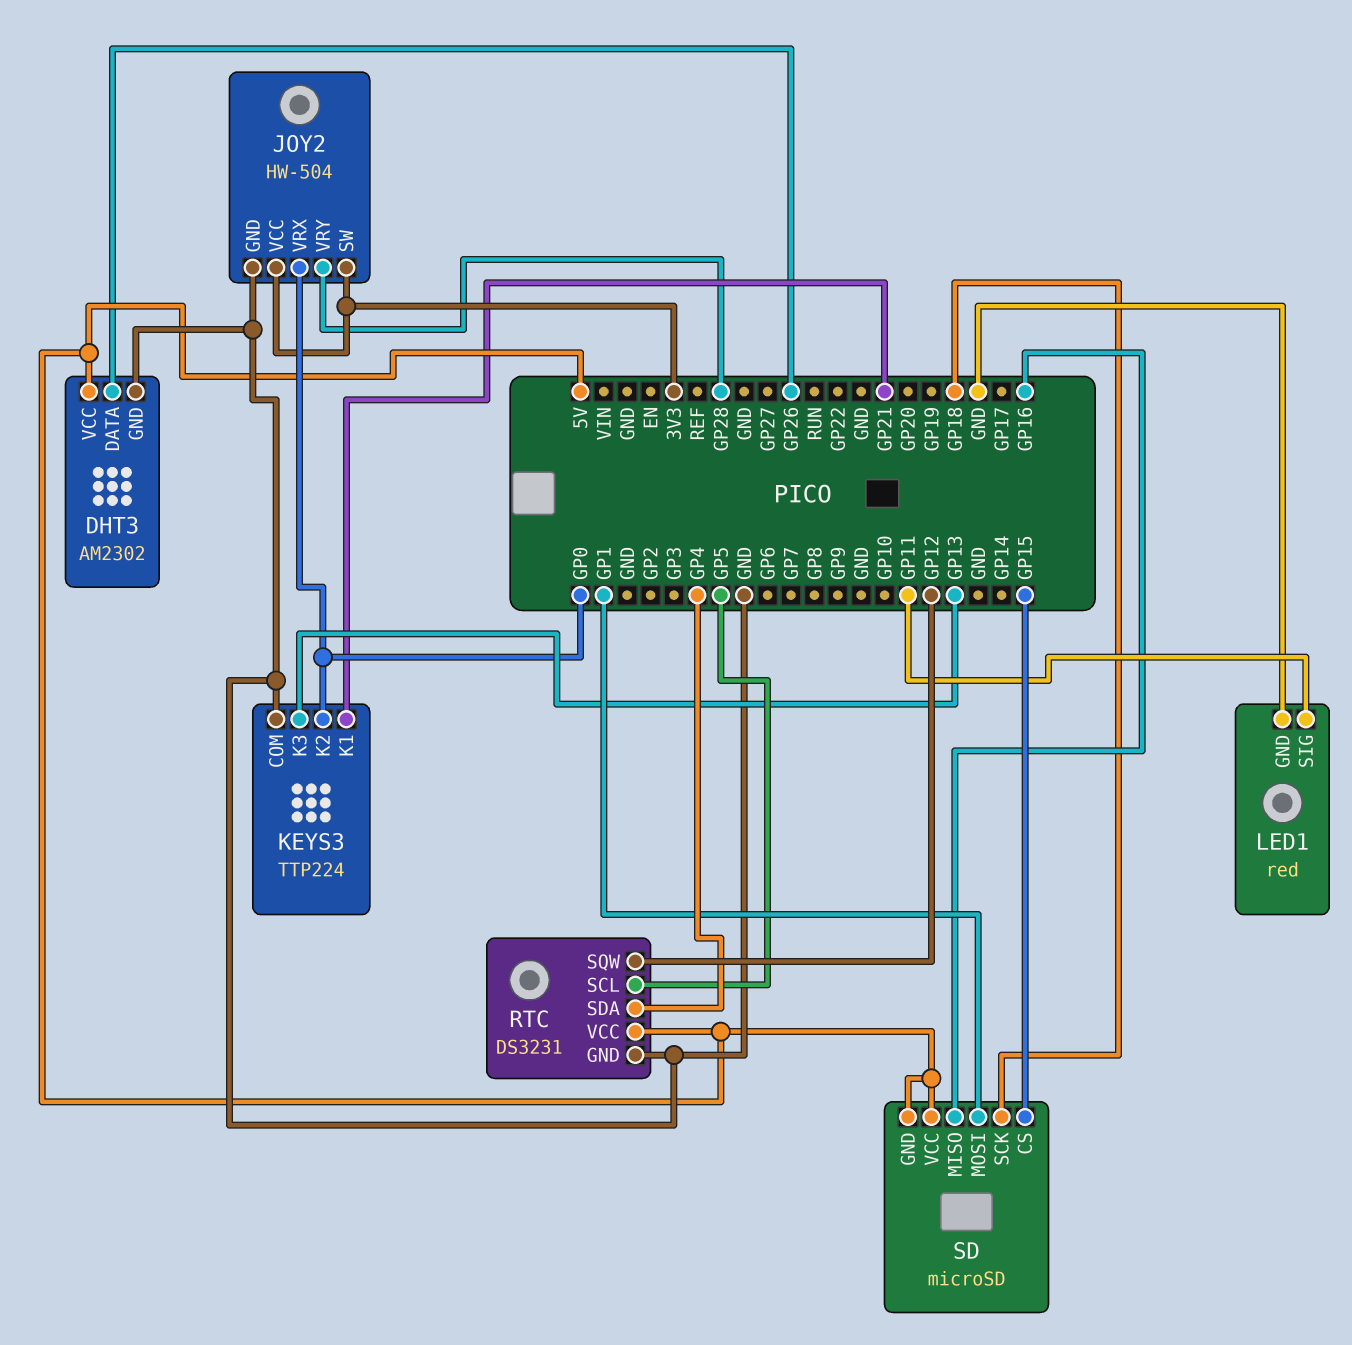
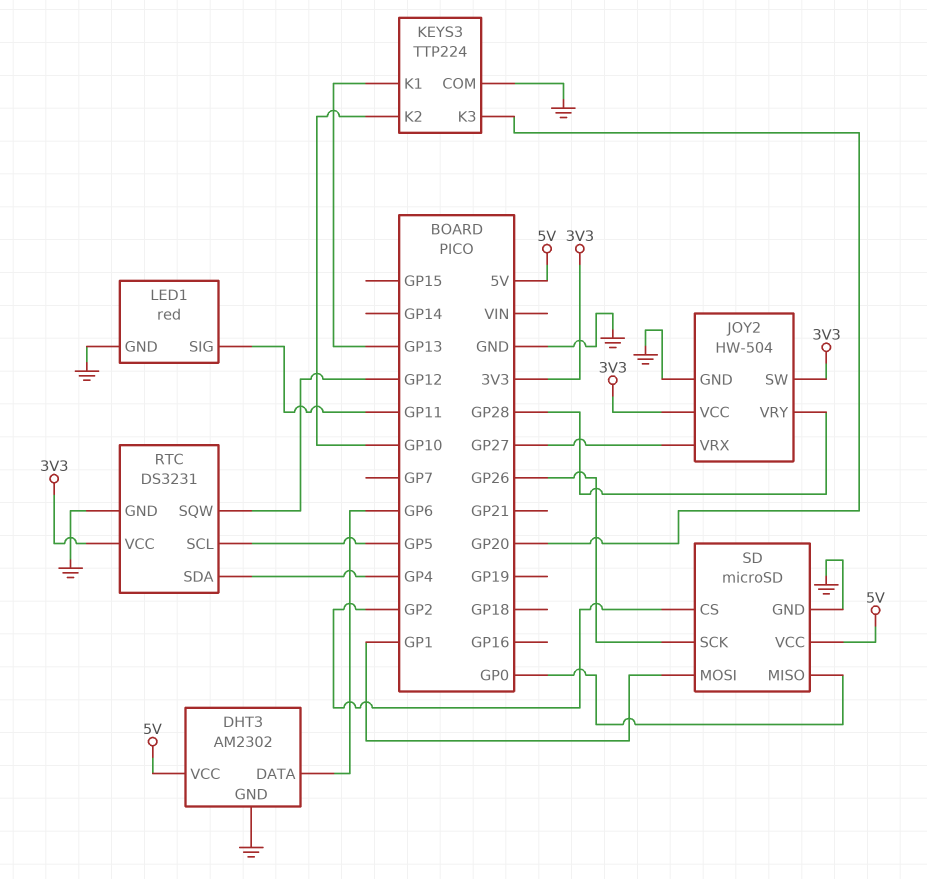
DHT3 pin DATA: GP26 -> GP6
JOY2 pin VRX: GP0 -> GP27
KEYS3 pin K1: GP21 -> GP13
KEYS3 pin K2: GP0 -> GP10
KEYS3 pin K3: GP13 -> GP20
RTC pin VCC: 5V -> 3V3
SD pin CS: GP15 -> GP2
SD pin GND: 5V -> GND
SD pin MISO: GP16 -> GP0
SD pin SCK: GP18 -> GP26

